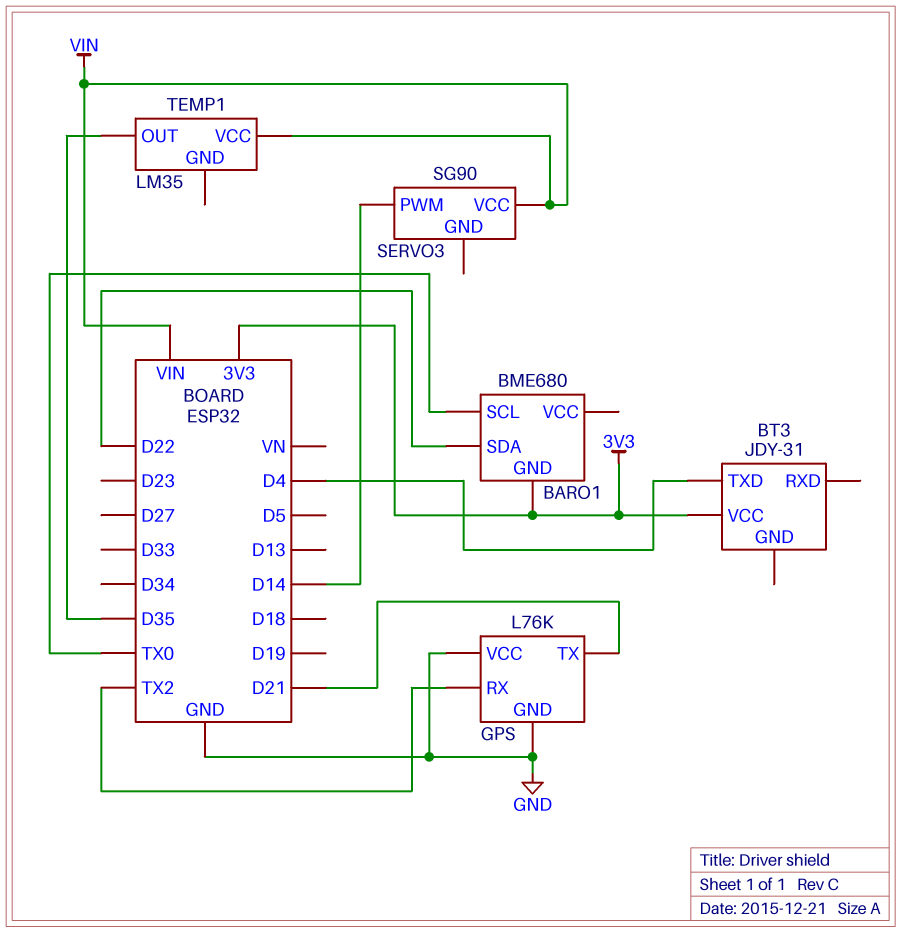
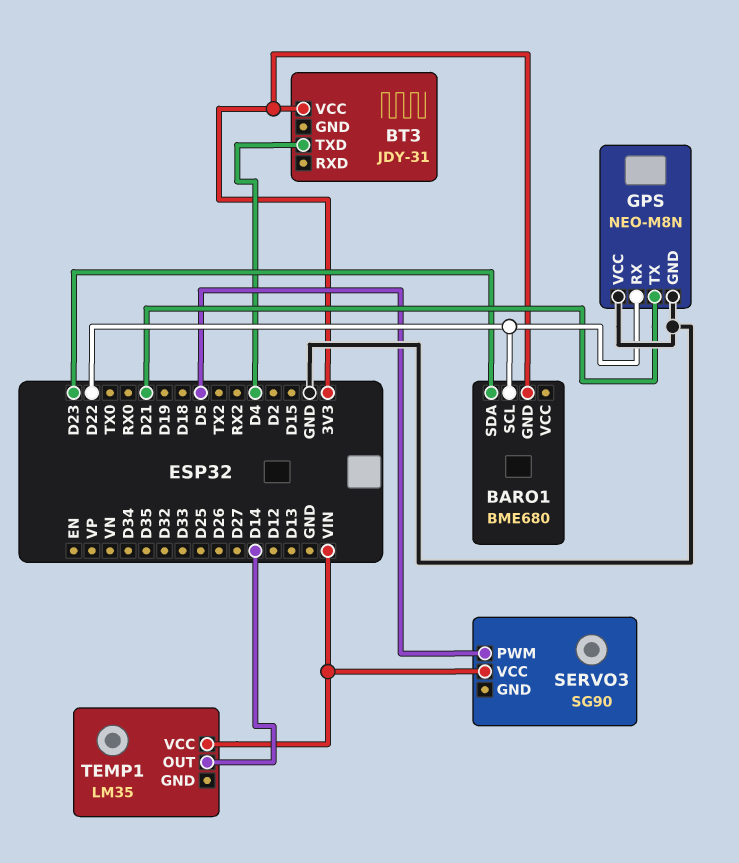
BARO1 pin SCL: TX0 -> D22
BARO1 pin SDA: D22 -> D23
GPS: L76K -> NEO-M8N
GPS pin RX: TX2 -> D22
SERVO3 pin PWM: D14 -> D5
TEMP1 pin OUT: D35 -> D14

